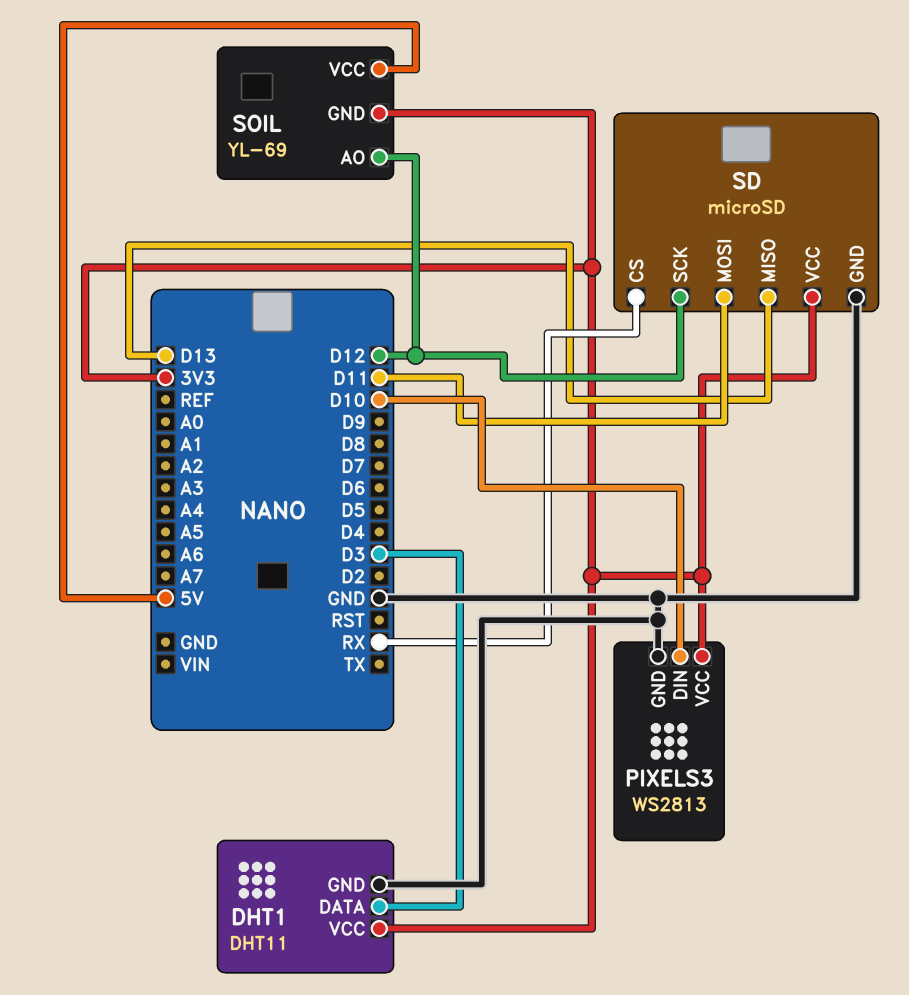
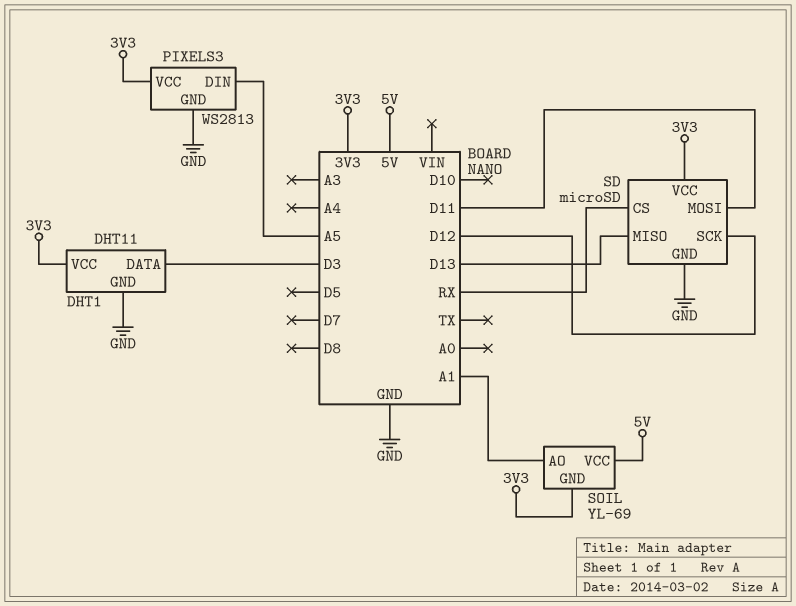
PIXELS3 pin DIN: D10 -> A5
SOIL pin AO: D12 -> A1

